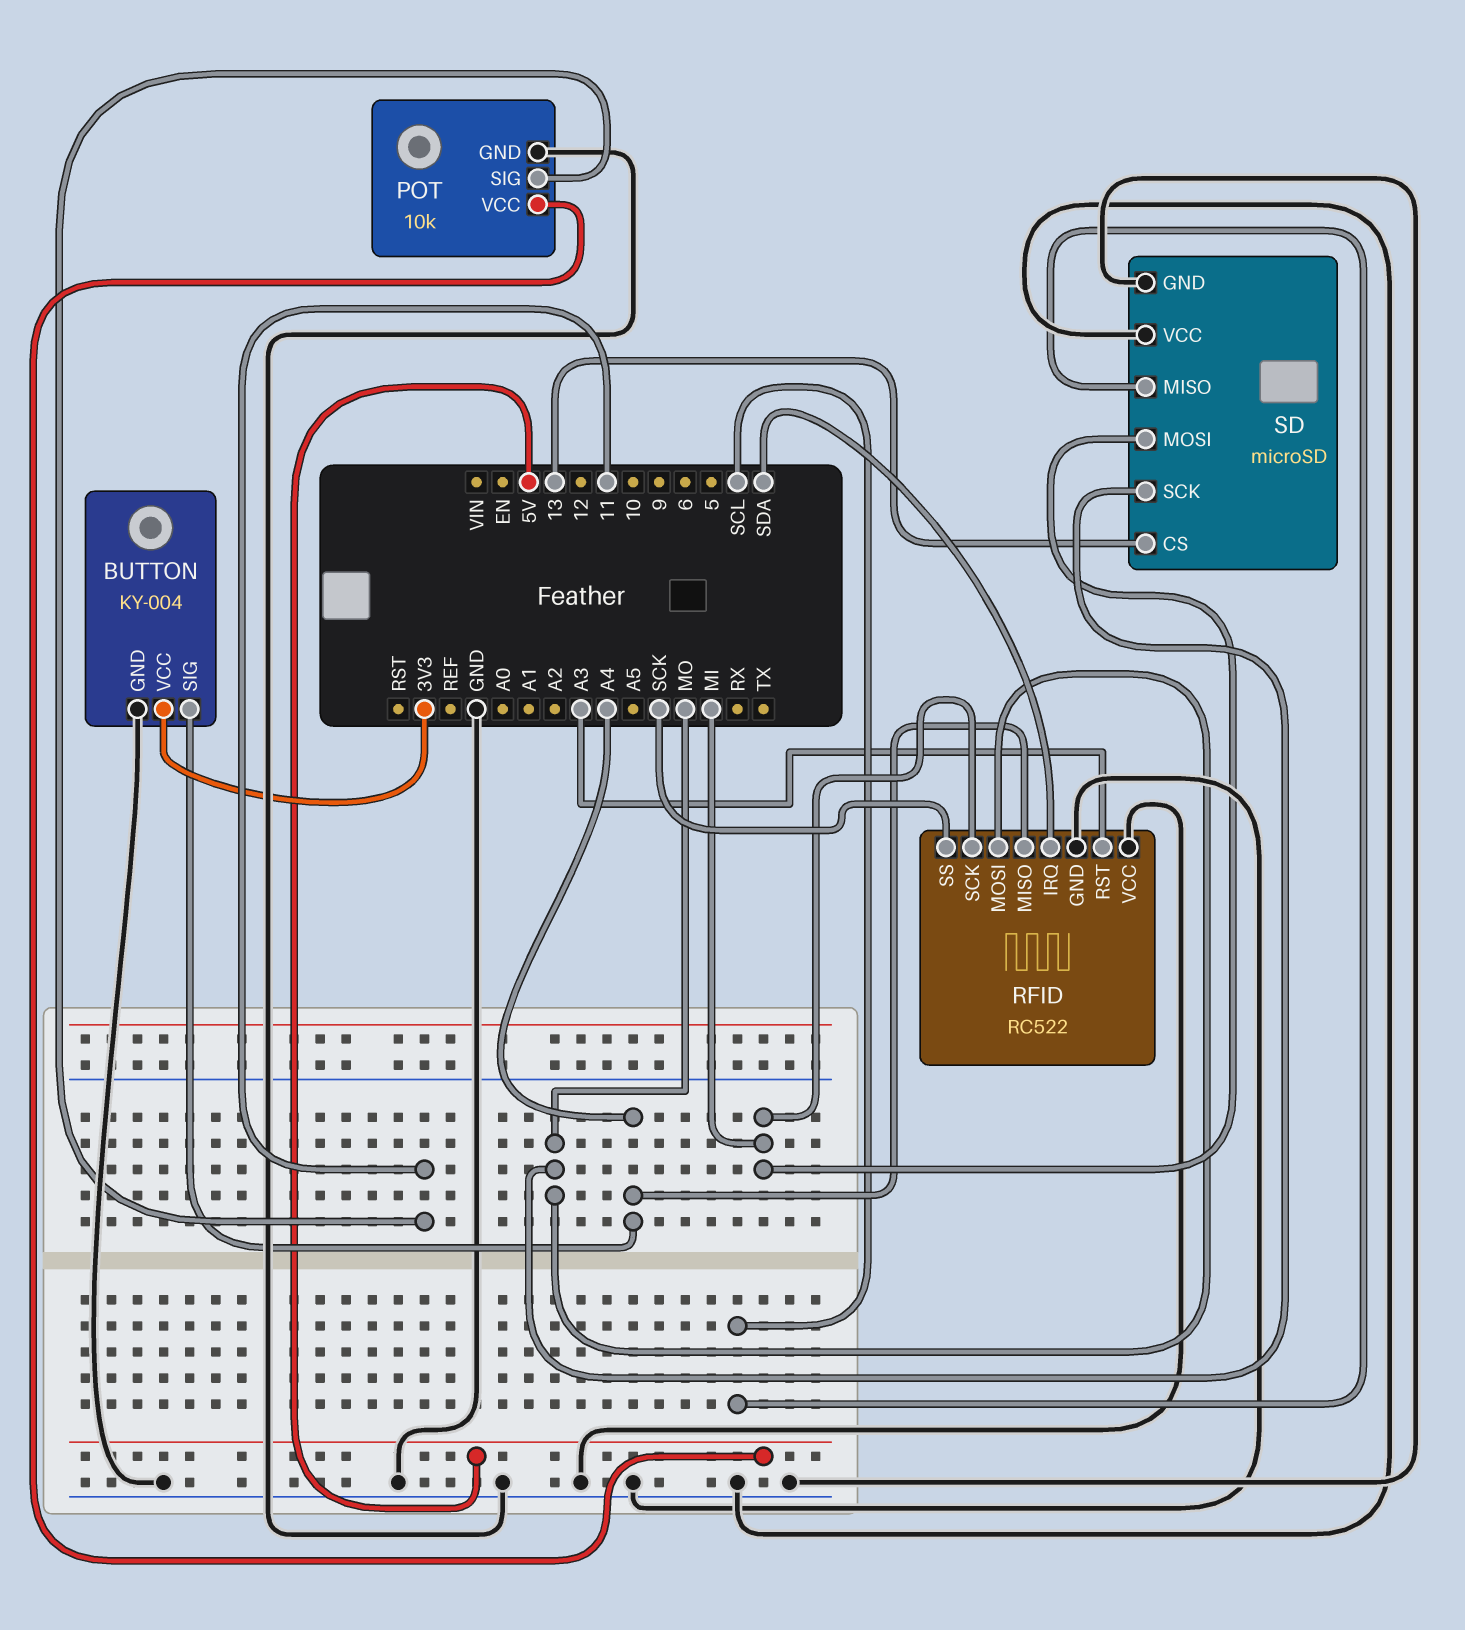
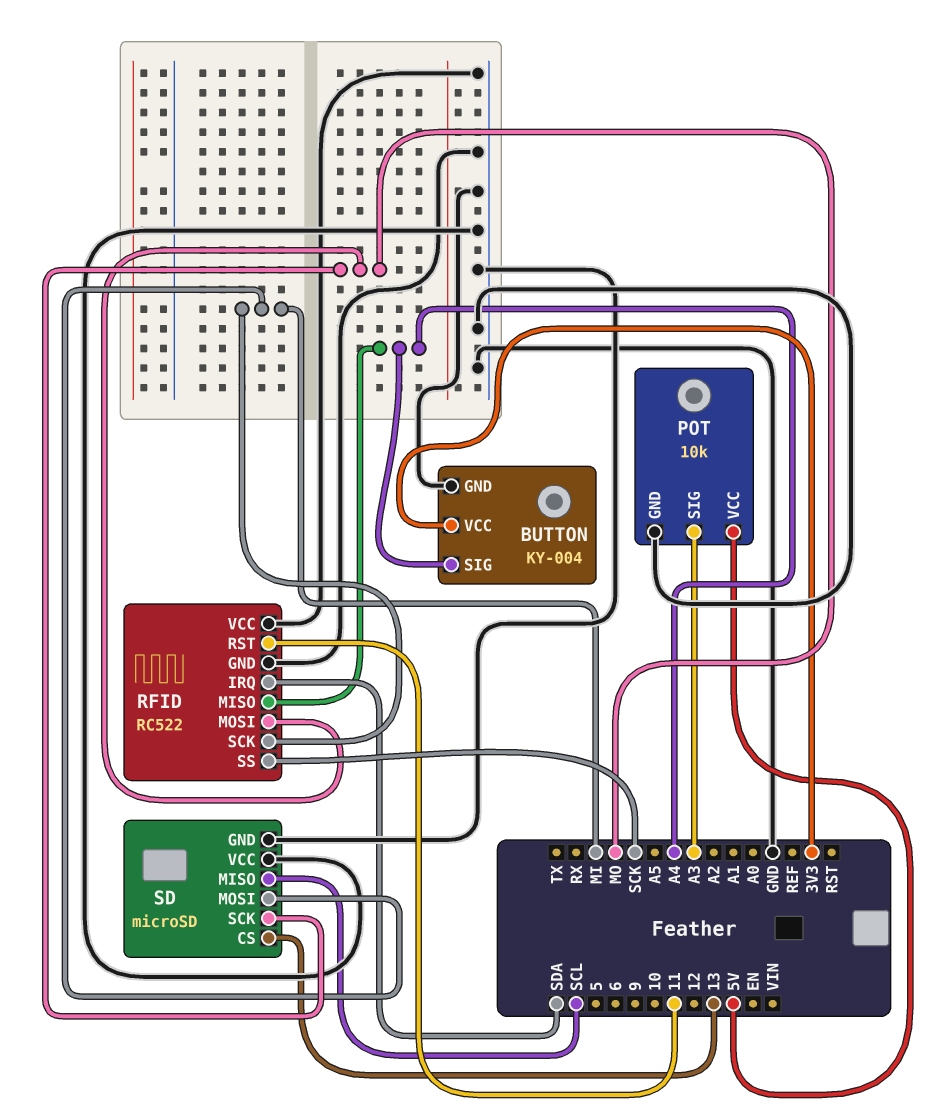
POT pin SIG: 11 -> A3
RFID pin RST: A3 -> 11

